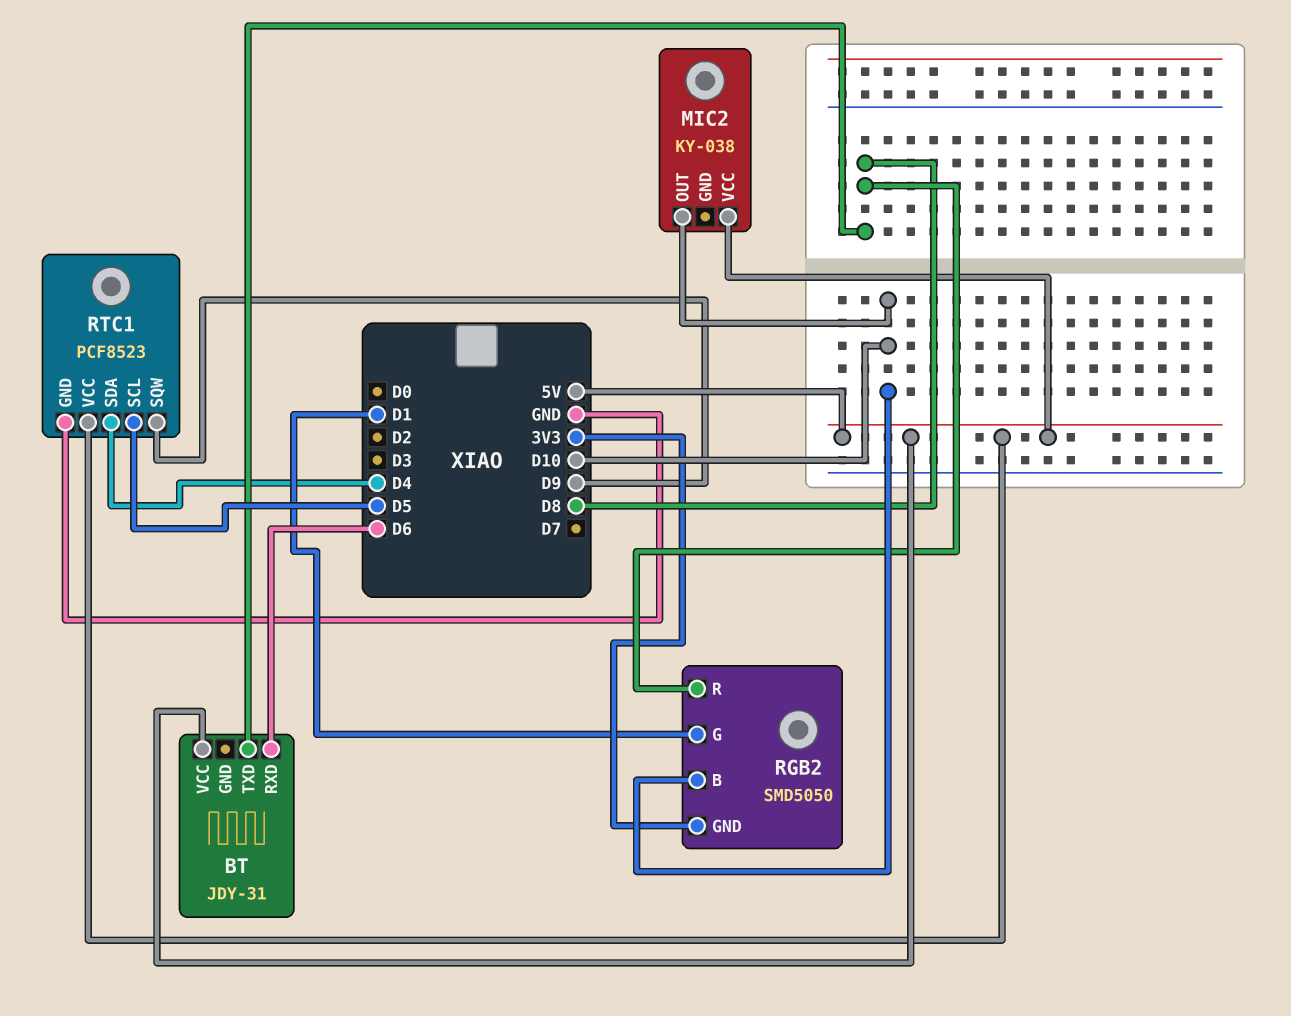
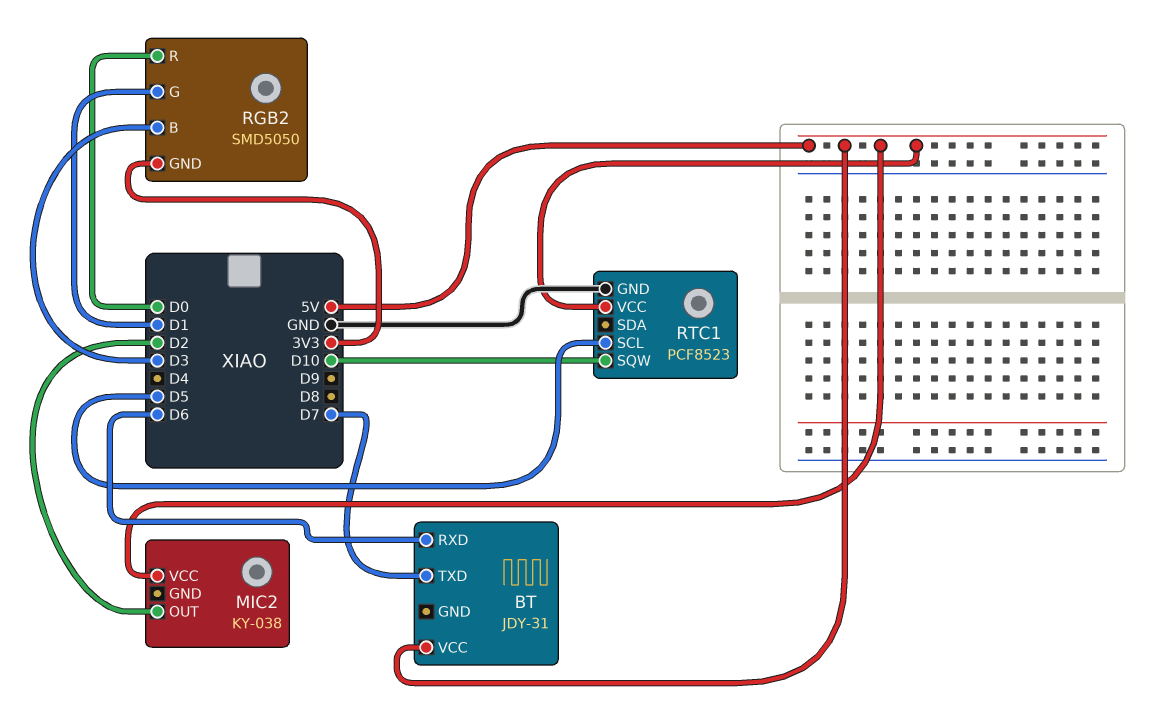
BT pin TXD: D8 -> D7
MIC2 pin OUT: D10 -> D2
RGB2 pin B: D10 -> D3
RGB2 pin R: D8 -> D0
RTC1 pin SDA: D4 -> none
RTC1 pin SQW: D9 -> D10

